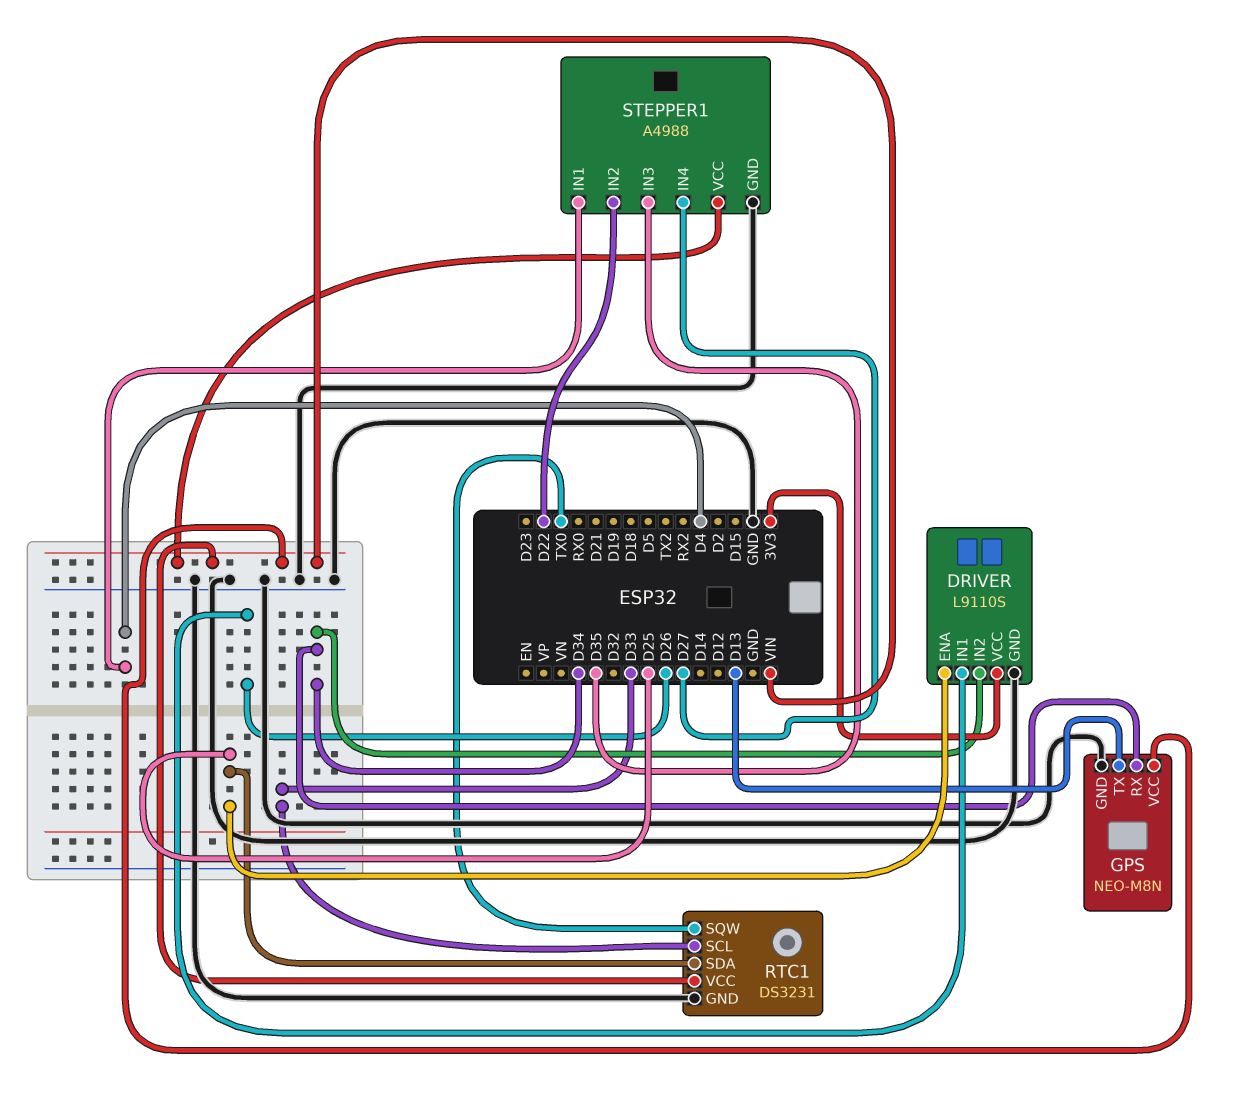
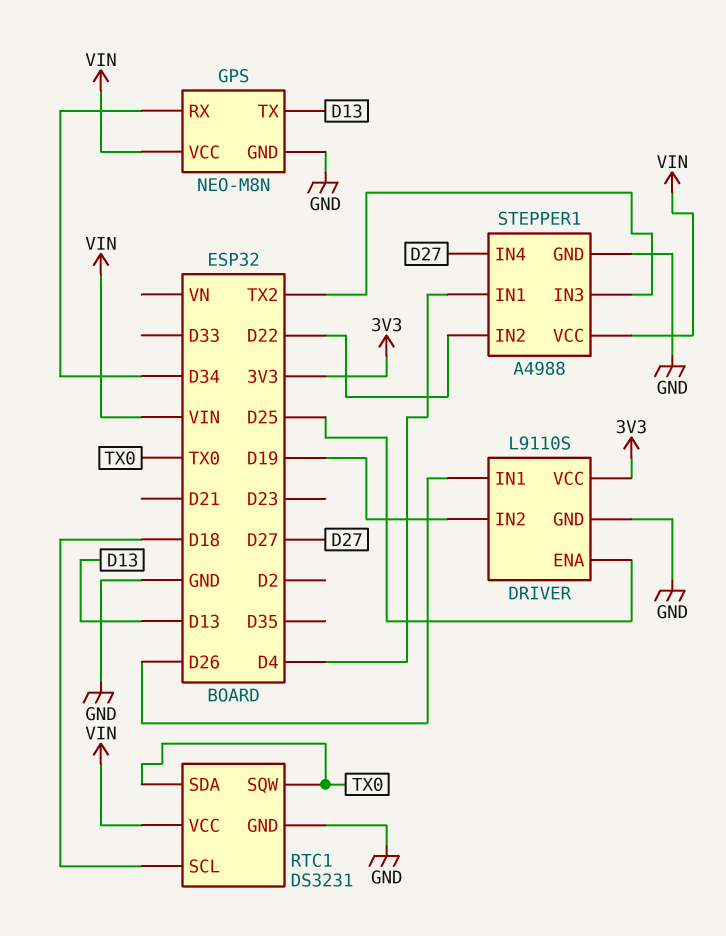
DRIVER pin IN2: D34 -> D19
RTC1 pin SCL: D33 -> D18
RTC1 pin SDA: D25 -> TX0
STEPPER1 pin IN3: D35 -> TX2

